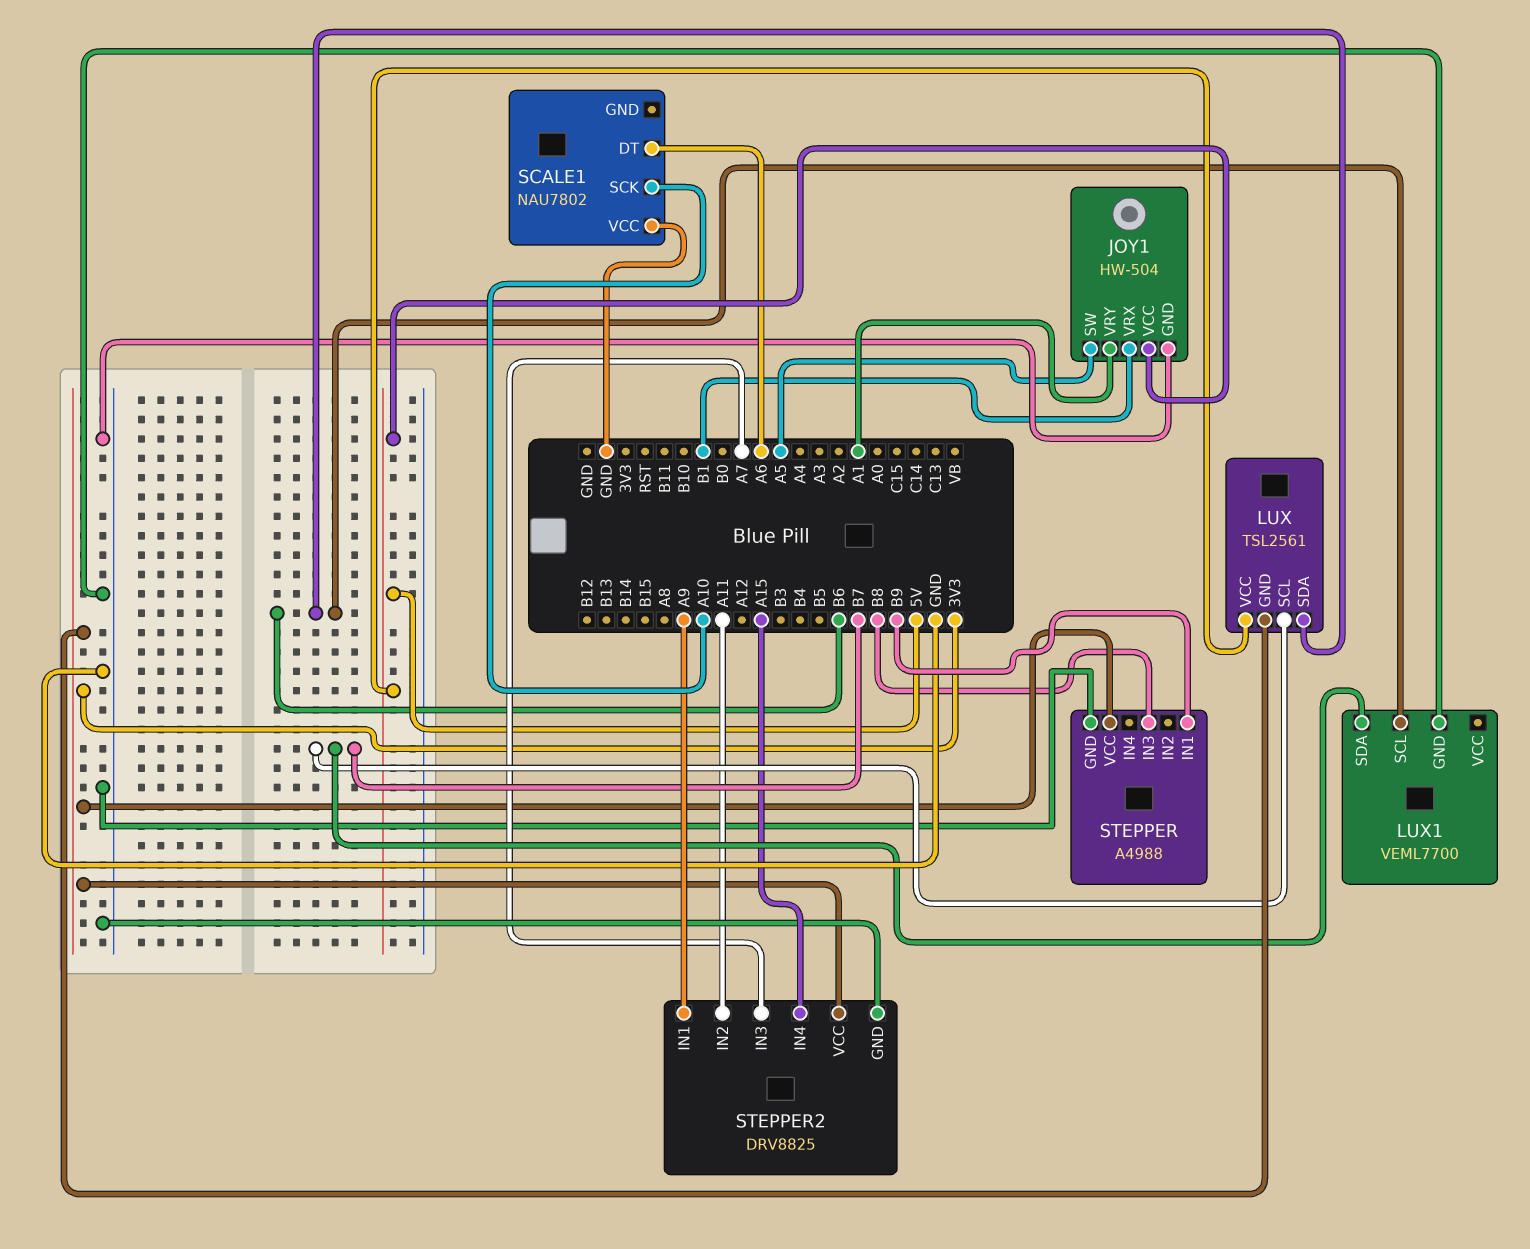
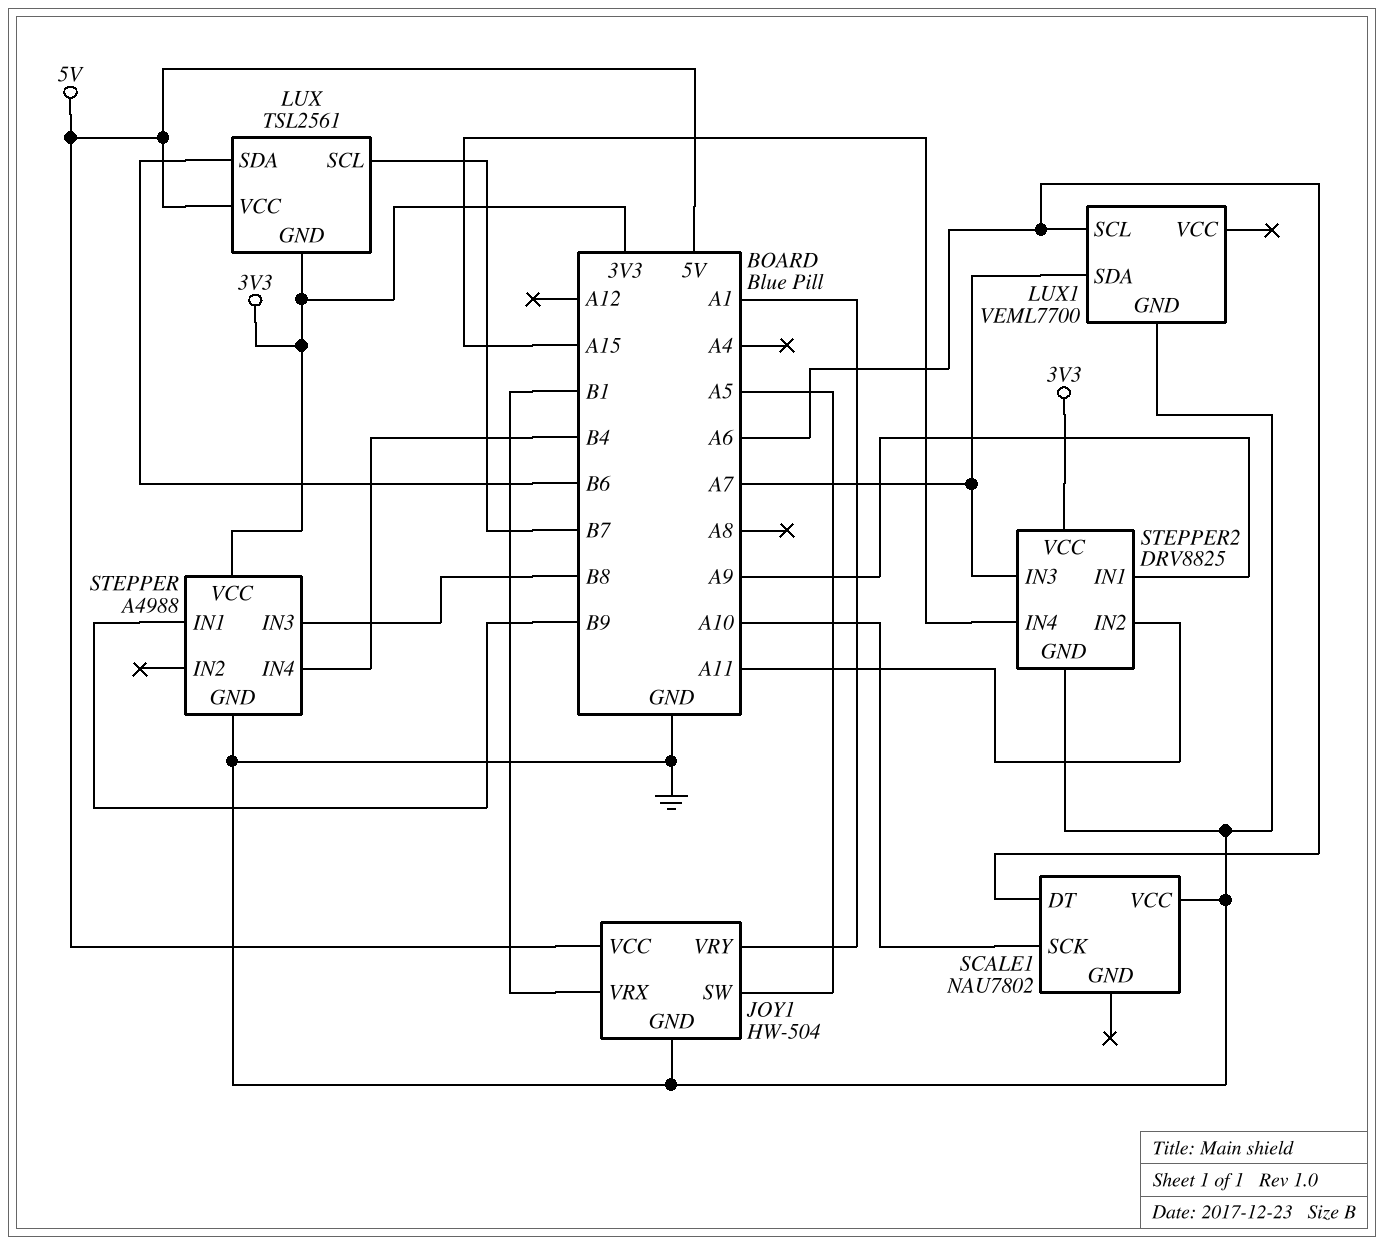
LUX1 pin SCL: B6 -> A6
LUX1 pin SDA: B7 -> A7
STEPPER pin IN4: none -> B4

